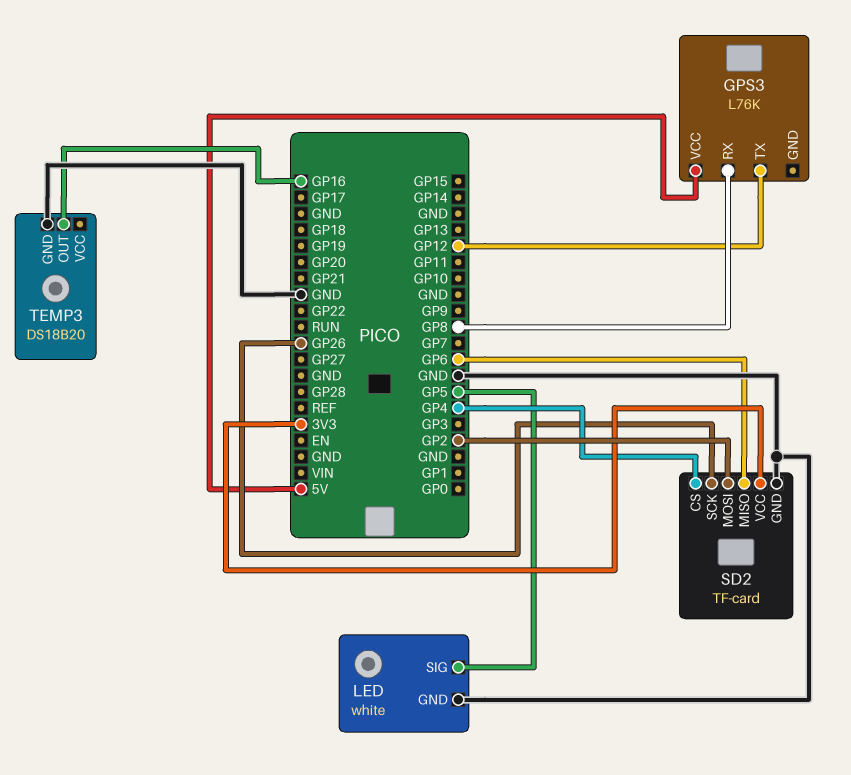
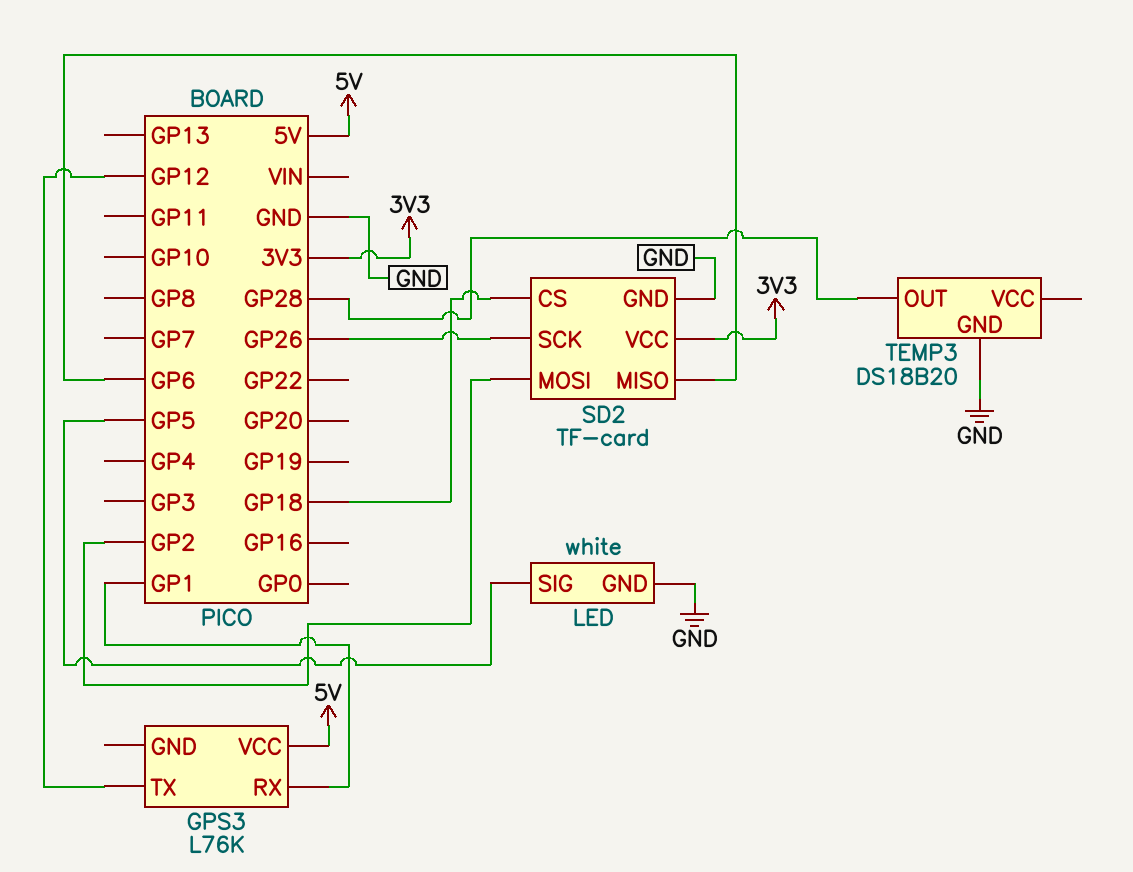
GPS3 pin RX: GP8 -> GP1
SD2 pin CS: GP4 -> GP18
TEMP3 pin OUT: GP16 -> GP28

